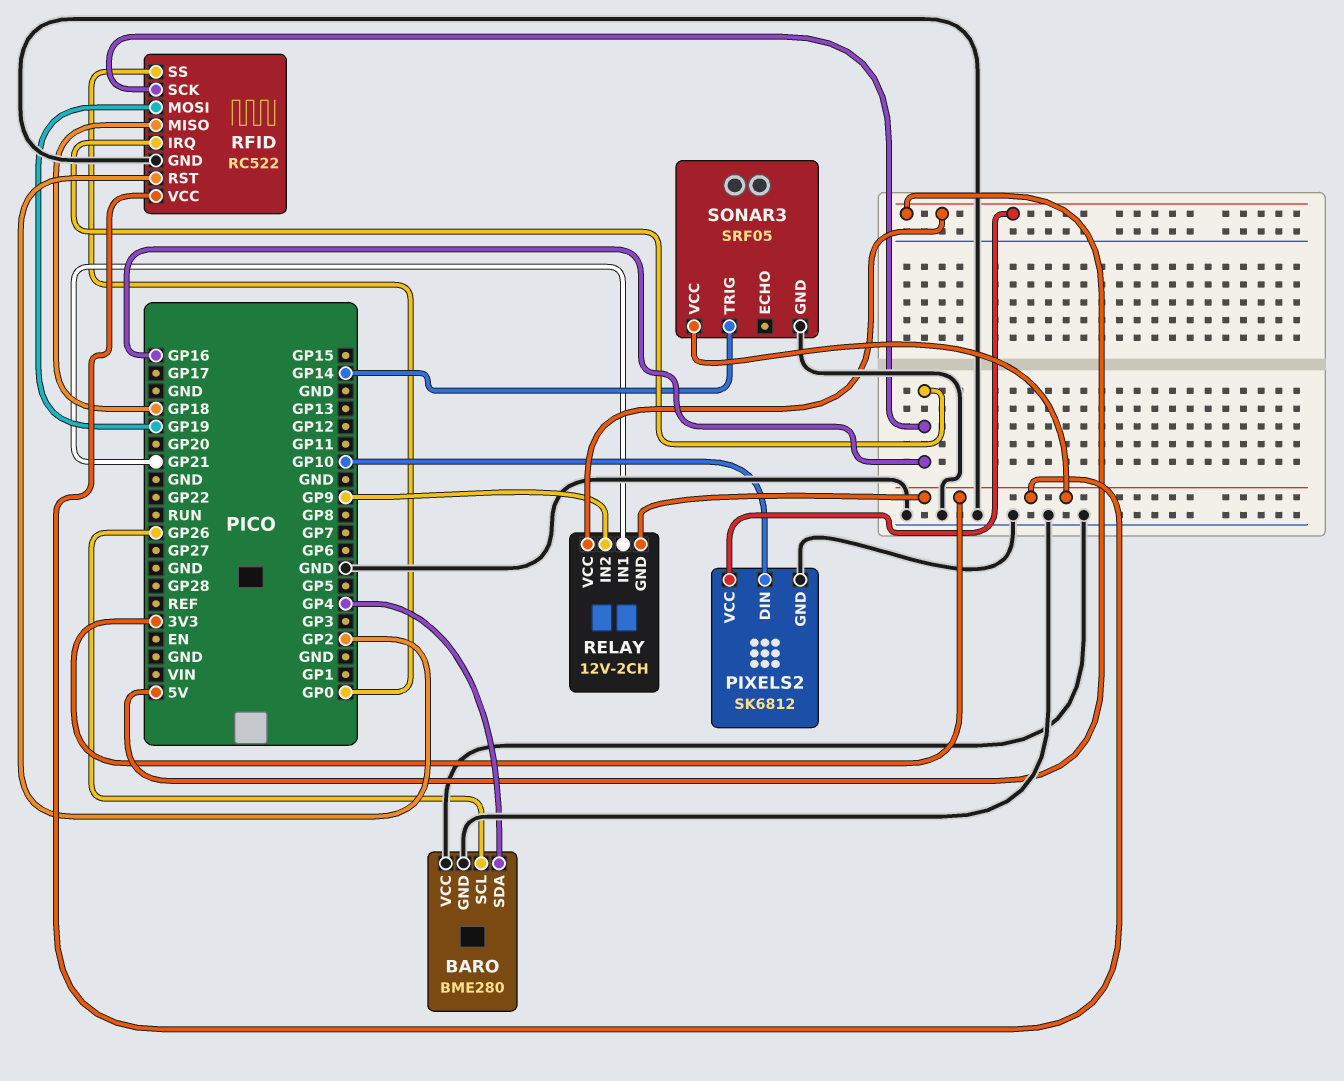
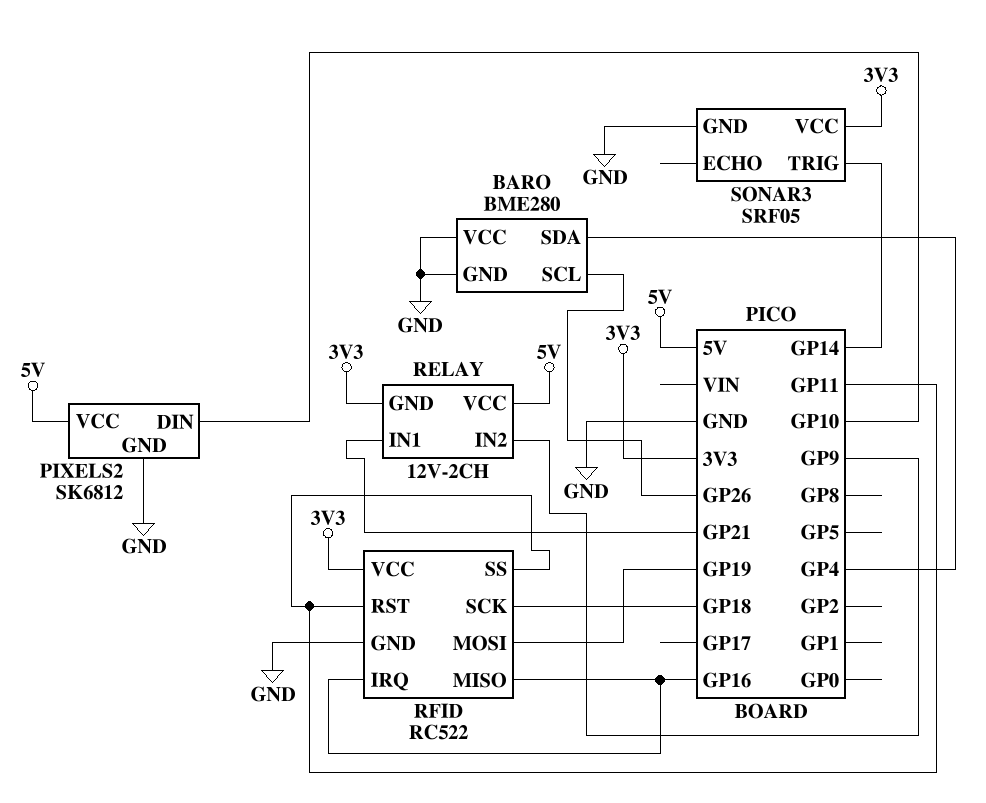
RFID pin MISO: GP18 -> GP16
RFID pin RST: GP2 -> GP11
RFID pin SCK: GP16 -> GP18
RFID pin SS: GP0 -> GP11

